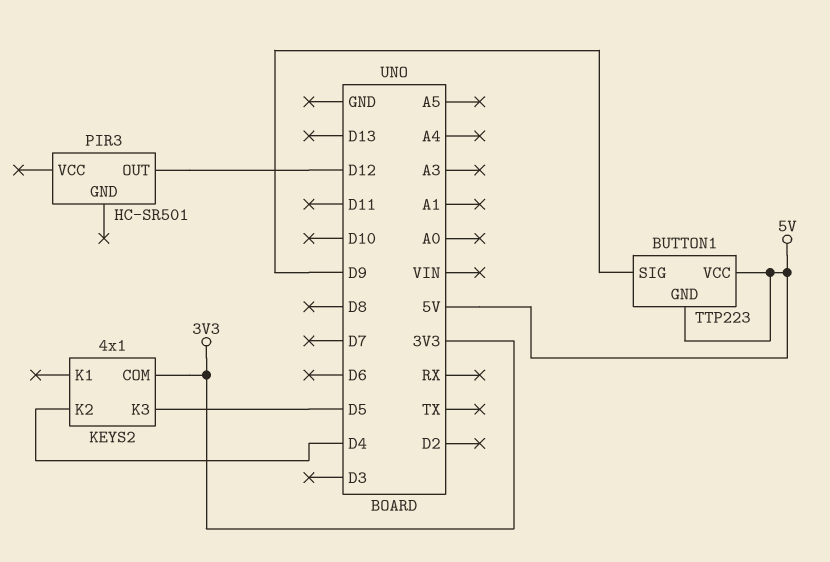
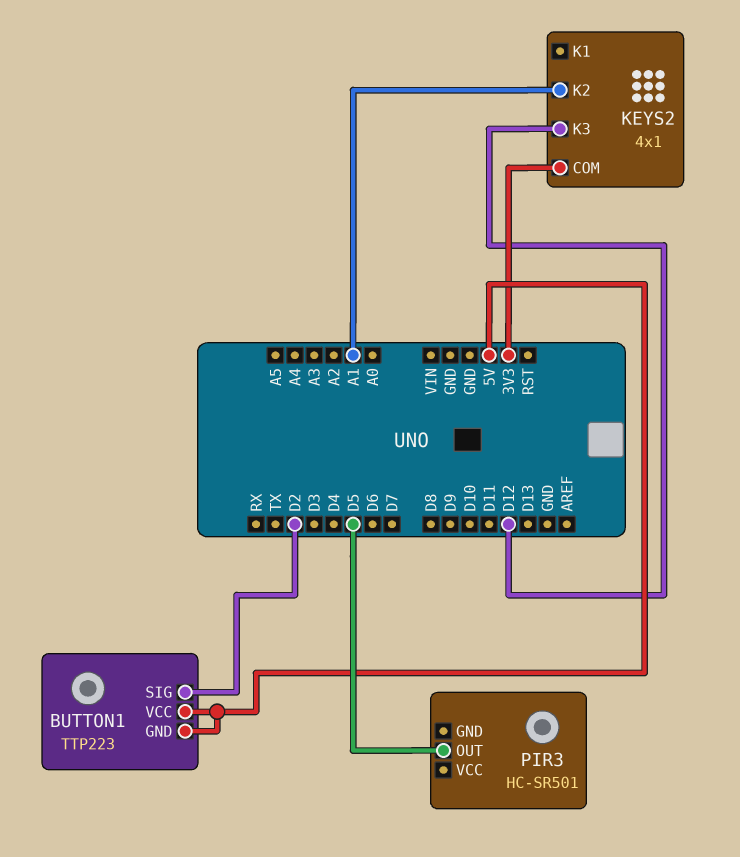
BUTTON1 pin SIG: D9 -> D2
KEYS2 pin K2: D4 -> A1
KEYS2 pin K3: D5 -> D12
PIR3 pin OUT: D12 -> D5

